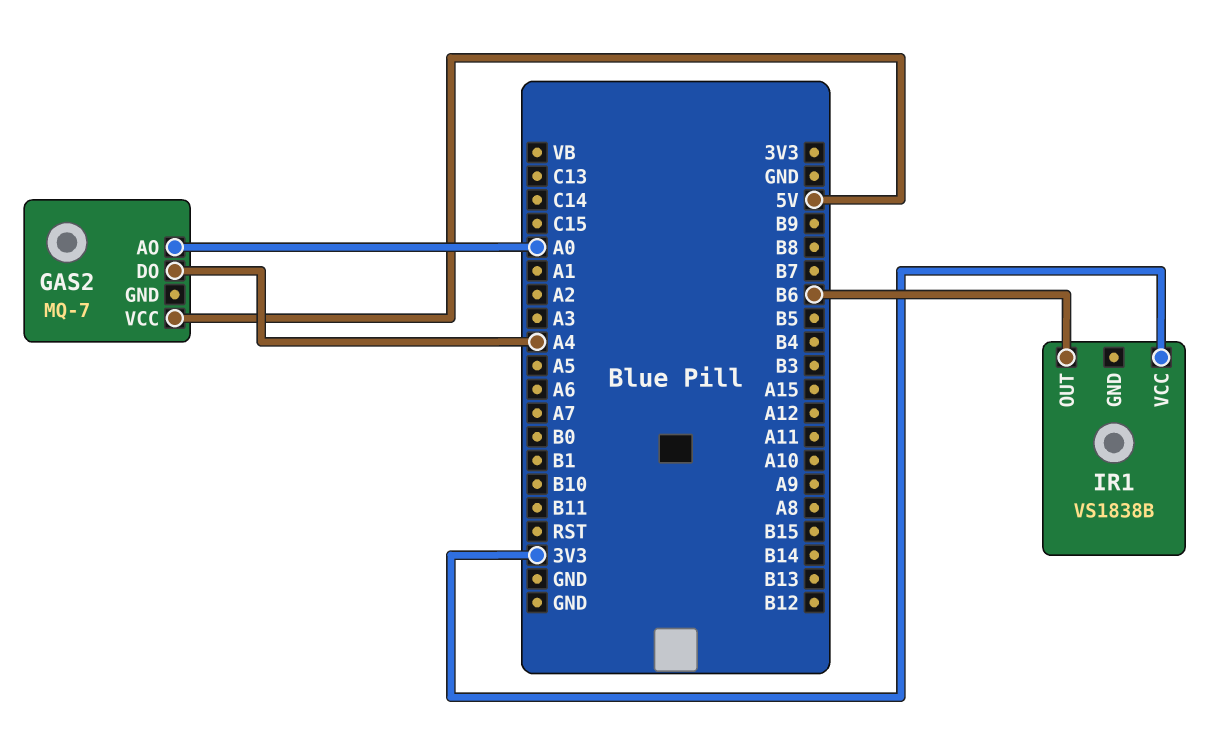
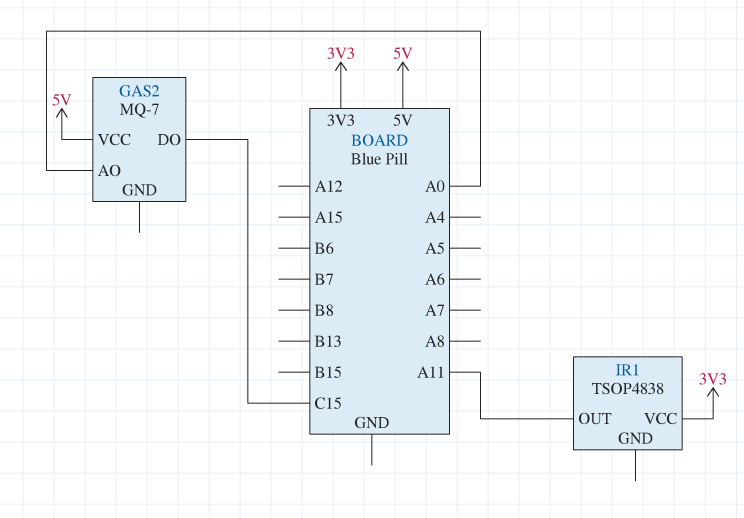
GAS2 pin DO: A4 -> C15
IR1: VS1838B -> TSOP4838
IR1 pin OUT: B6 -> A11

